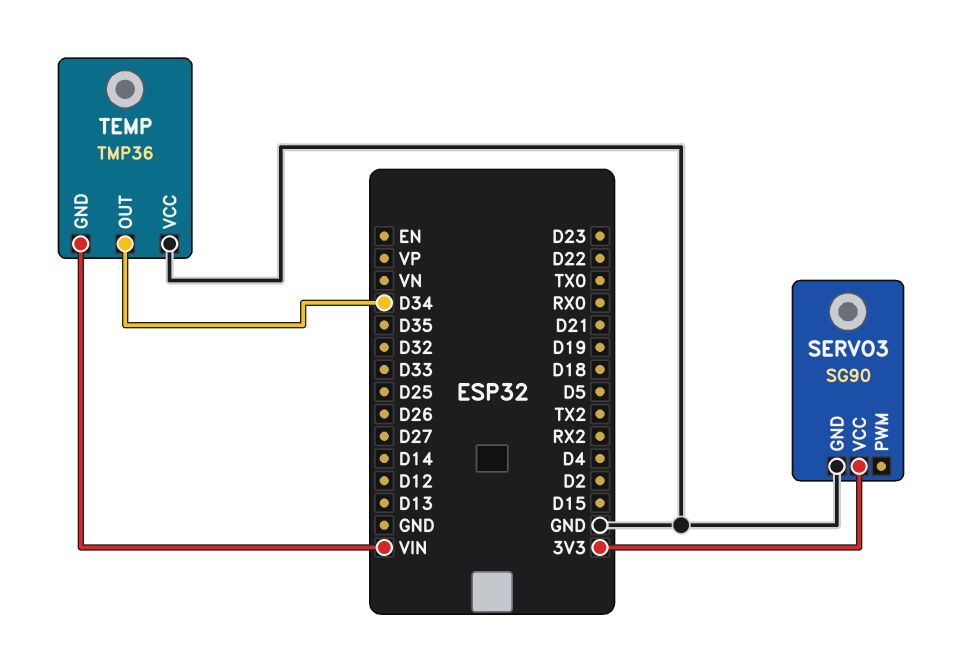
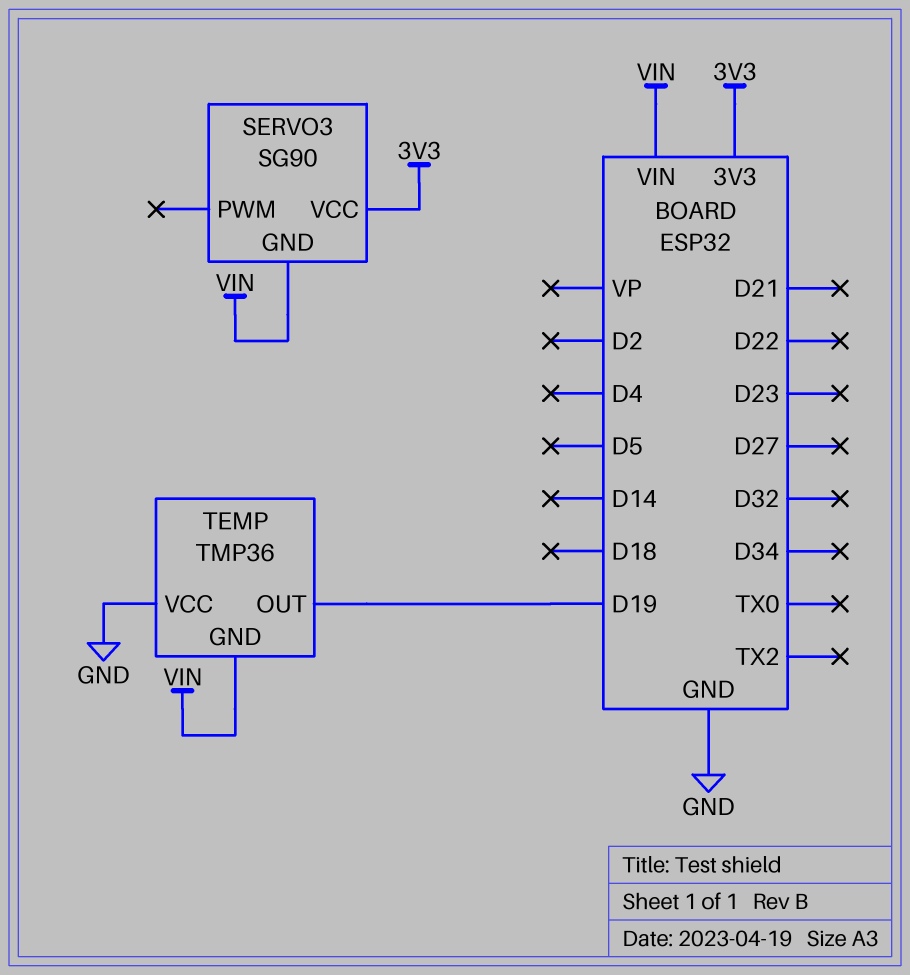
SERVO3 pin GND: GND -> VIN
TEMP pin OUT: D34 -> D19

